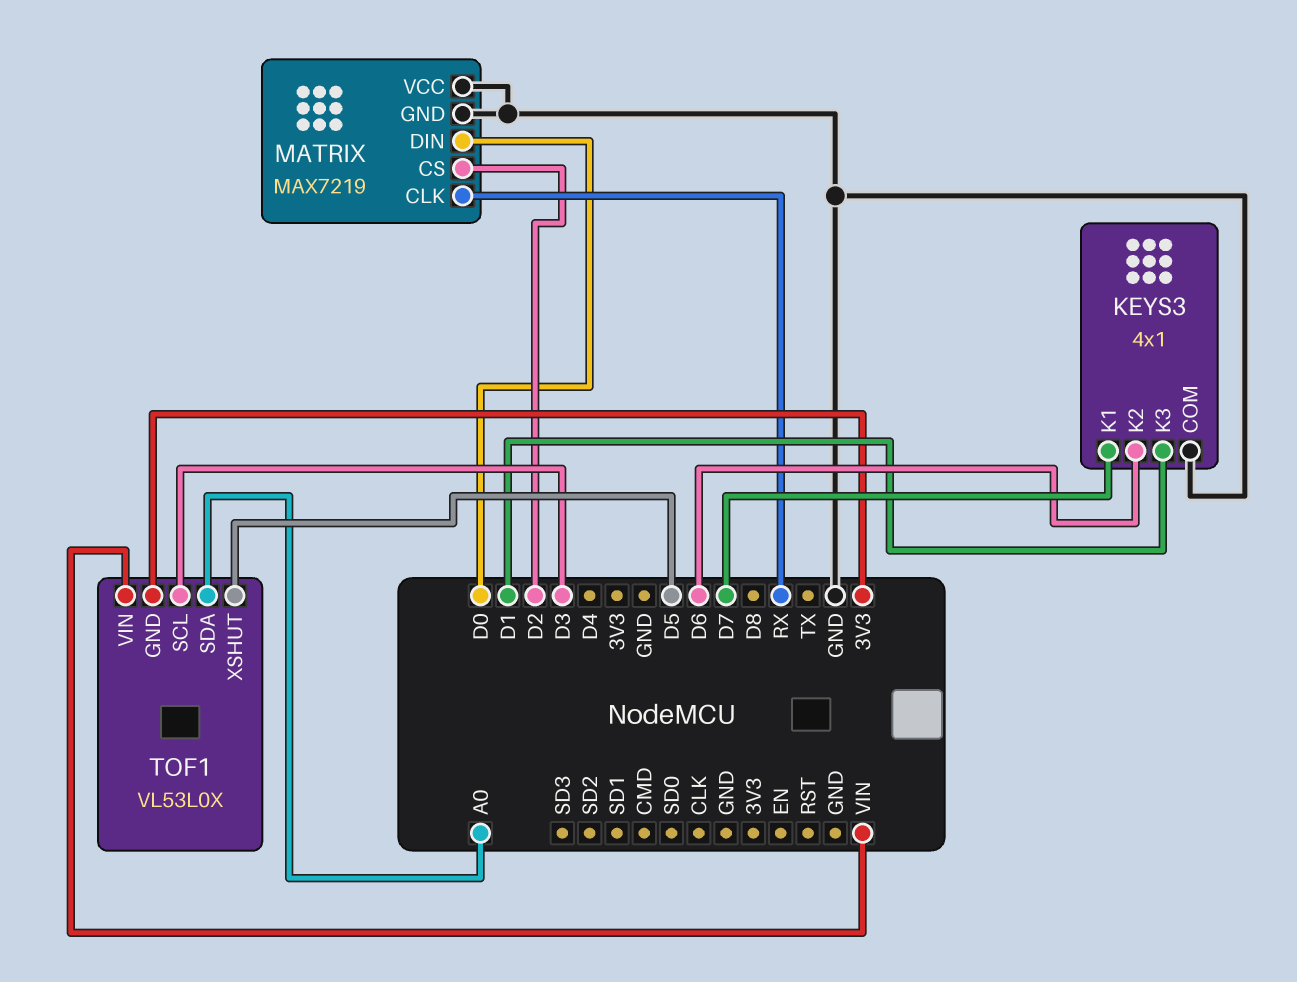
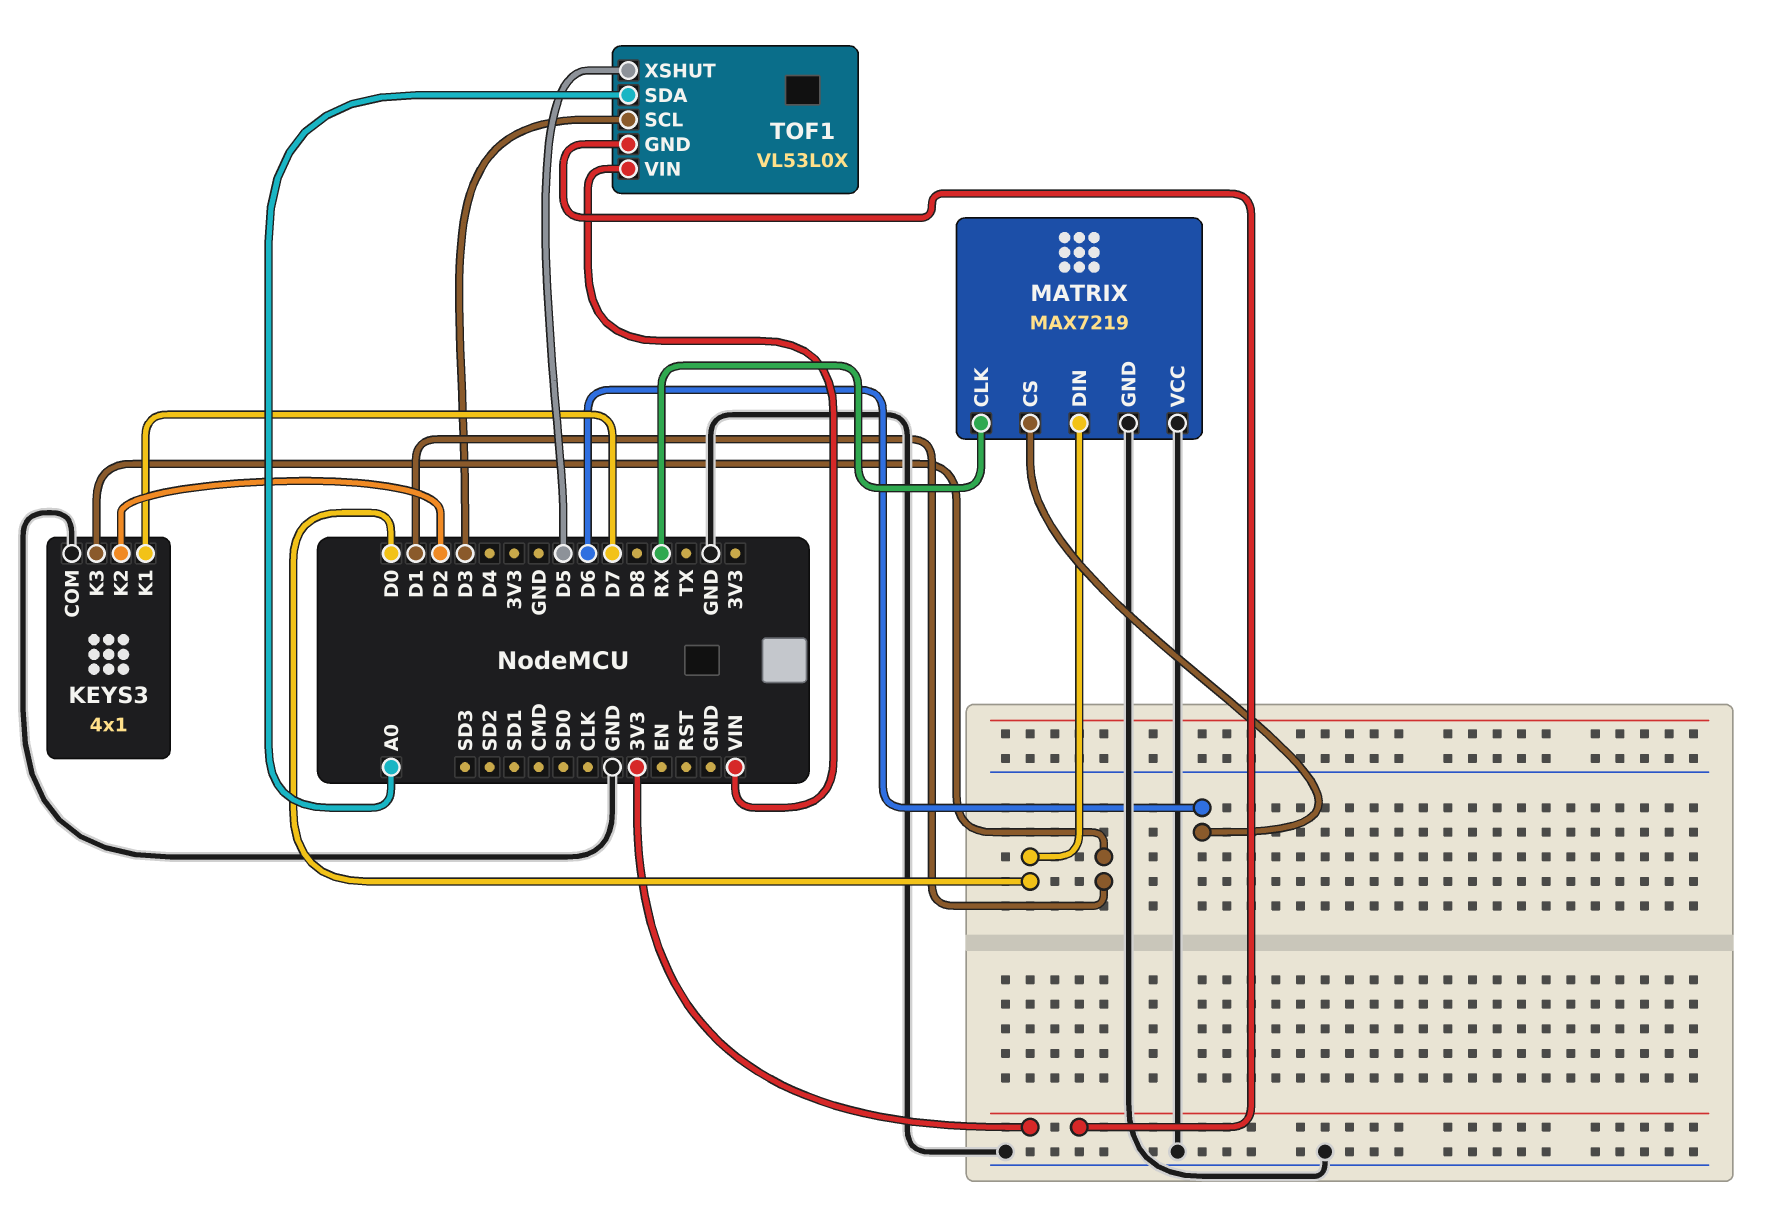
KEYS3 pin K2: D6 -> D2
MATRIX pin CS: D2 -> D6

